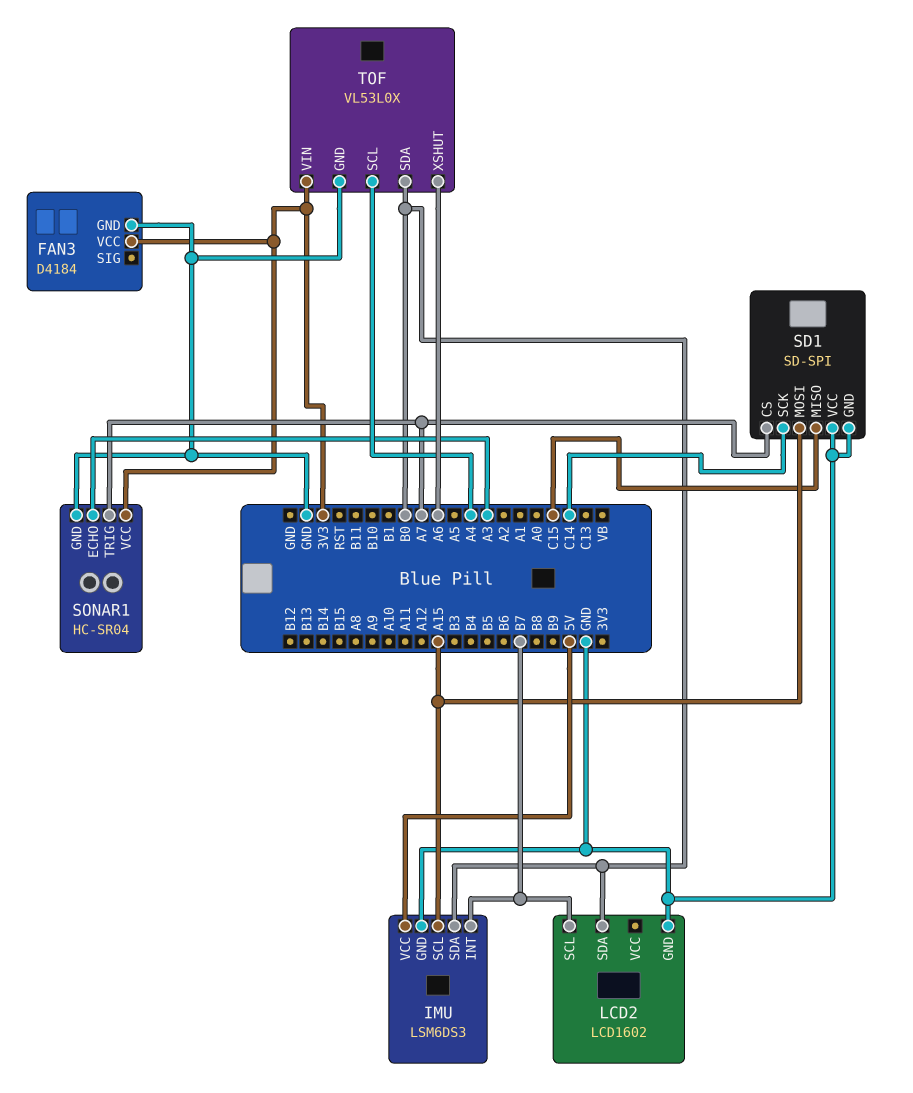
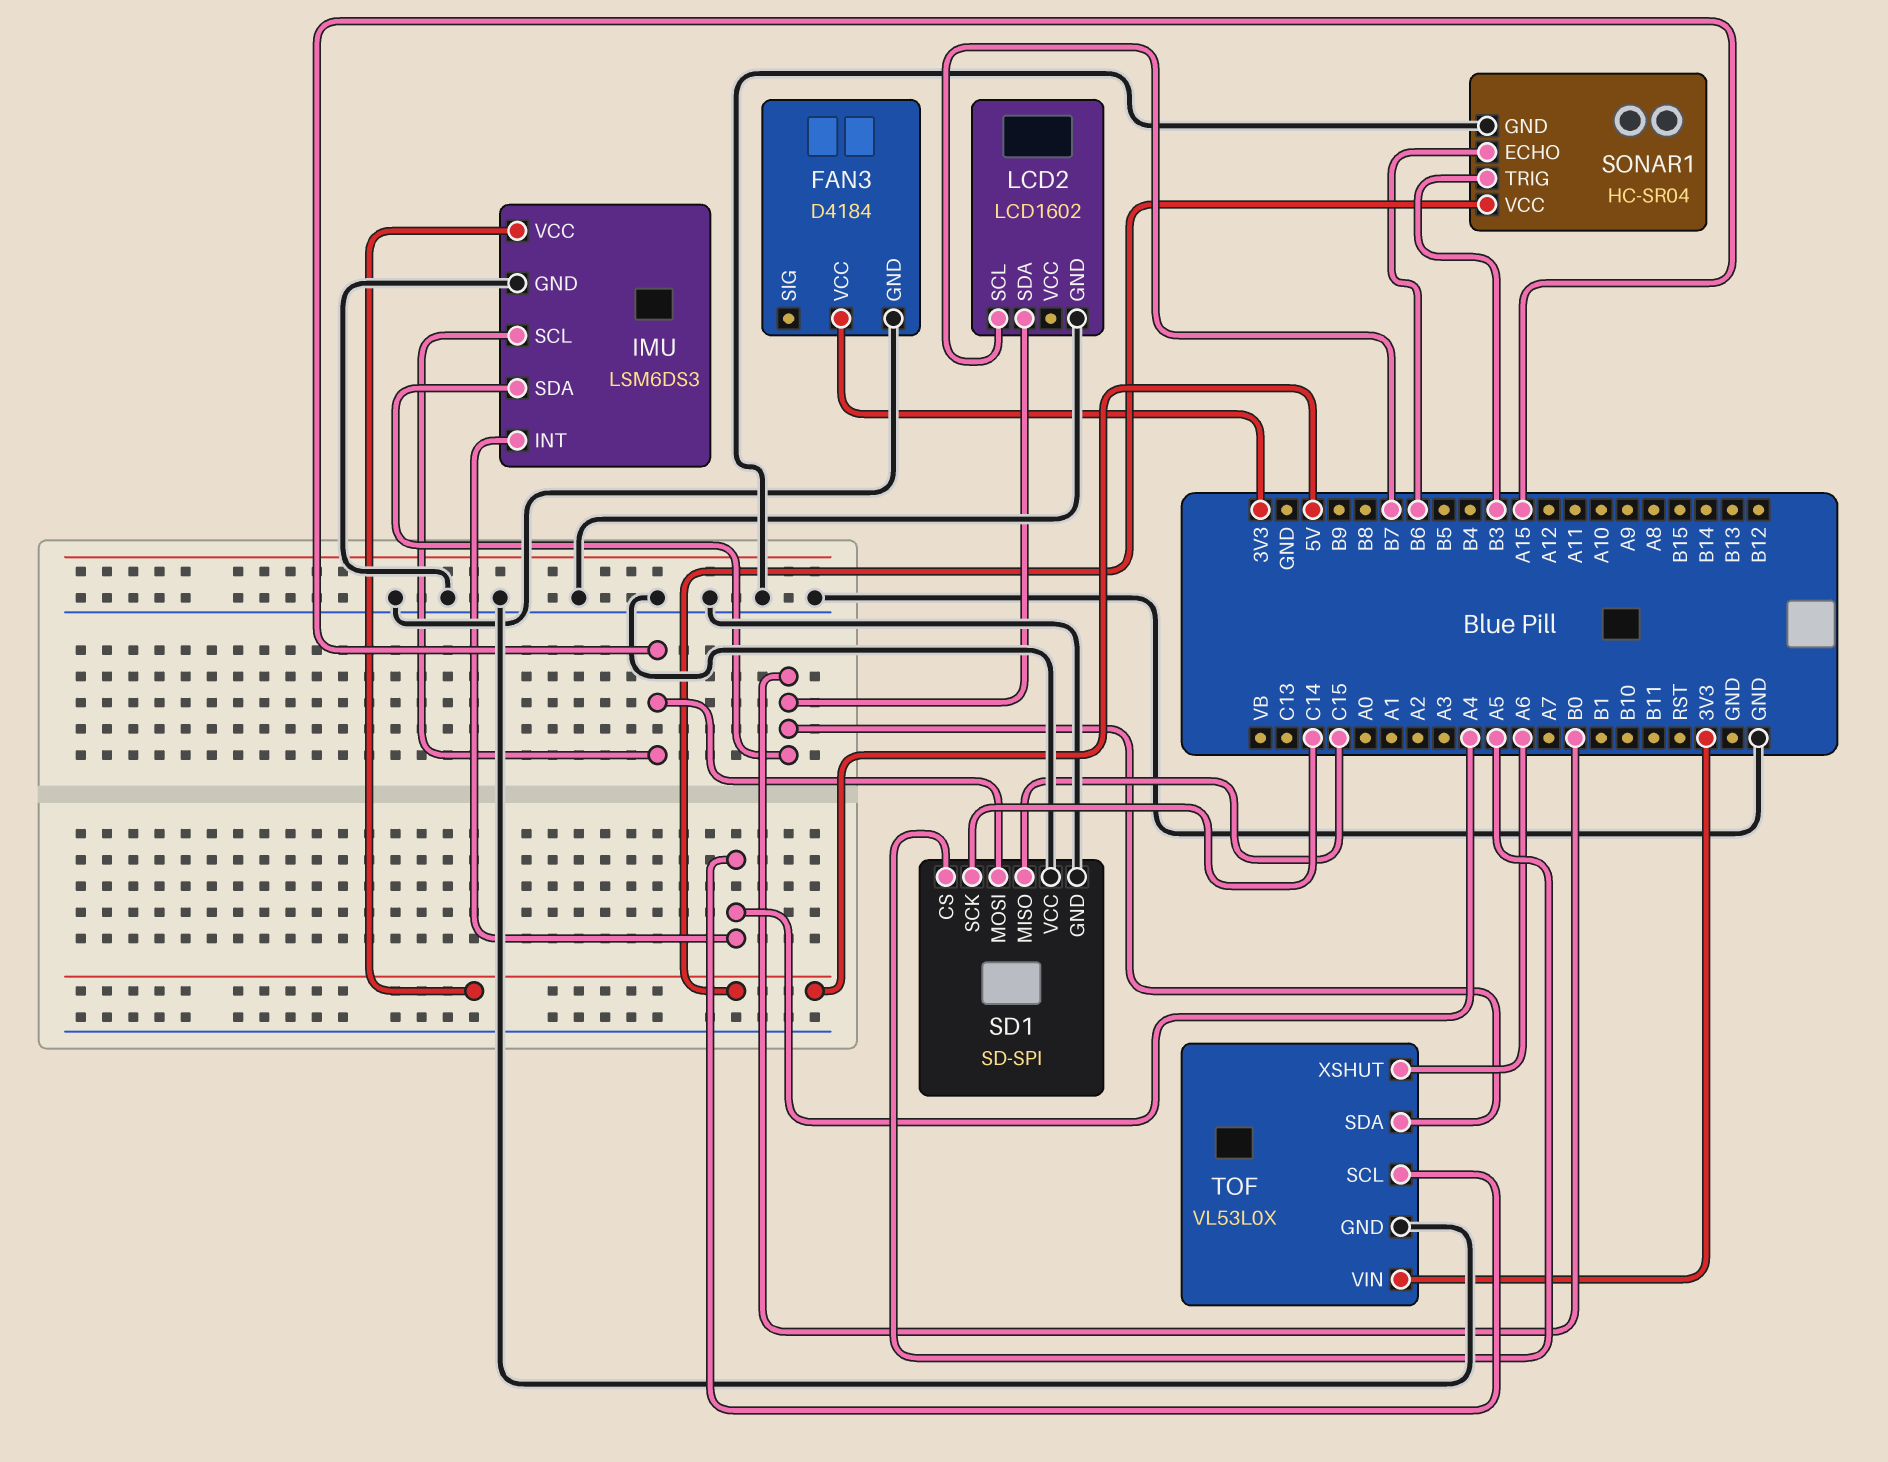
IMU pin INT: B7 -> A4
SD1 pin CS: A7 -> A5
SONAR1 pin ECHO: A3 -> B6
SONAR1 pin TRIG: A7 -> B3
SONAR1 pin VCC: 3V3 -> 5V

